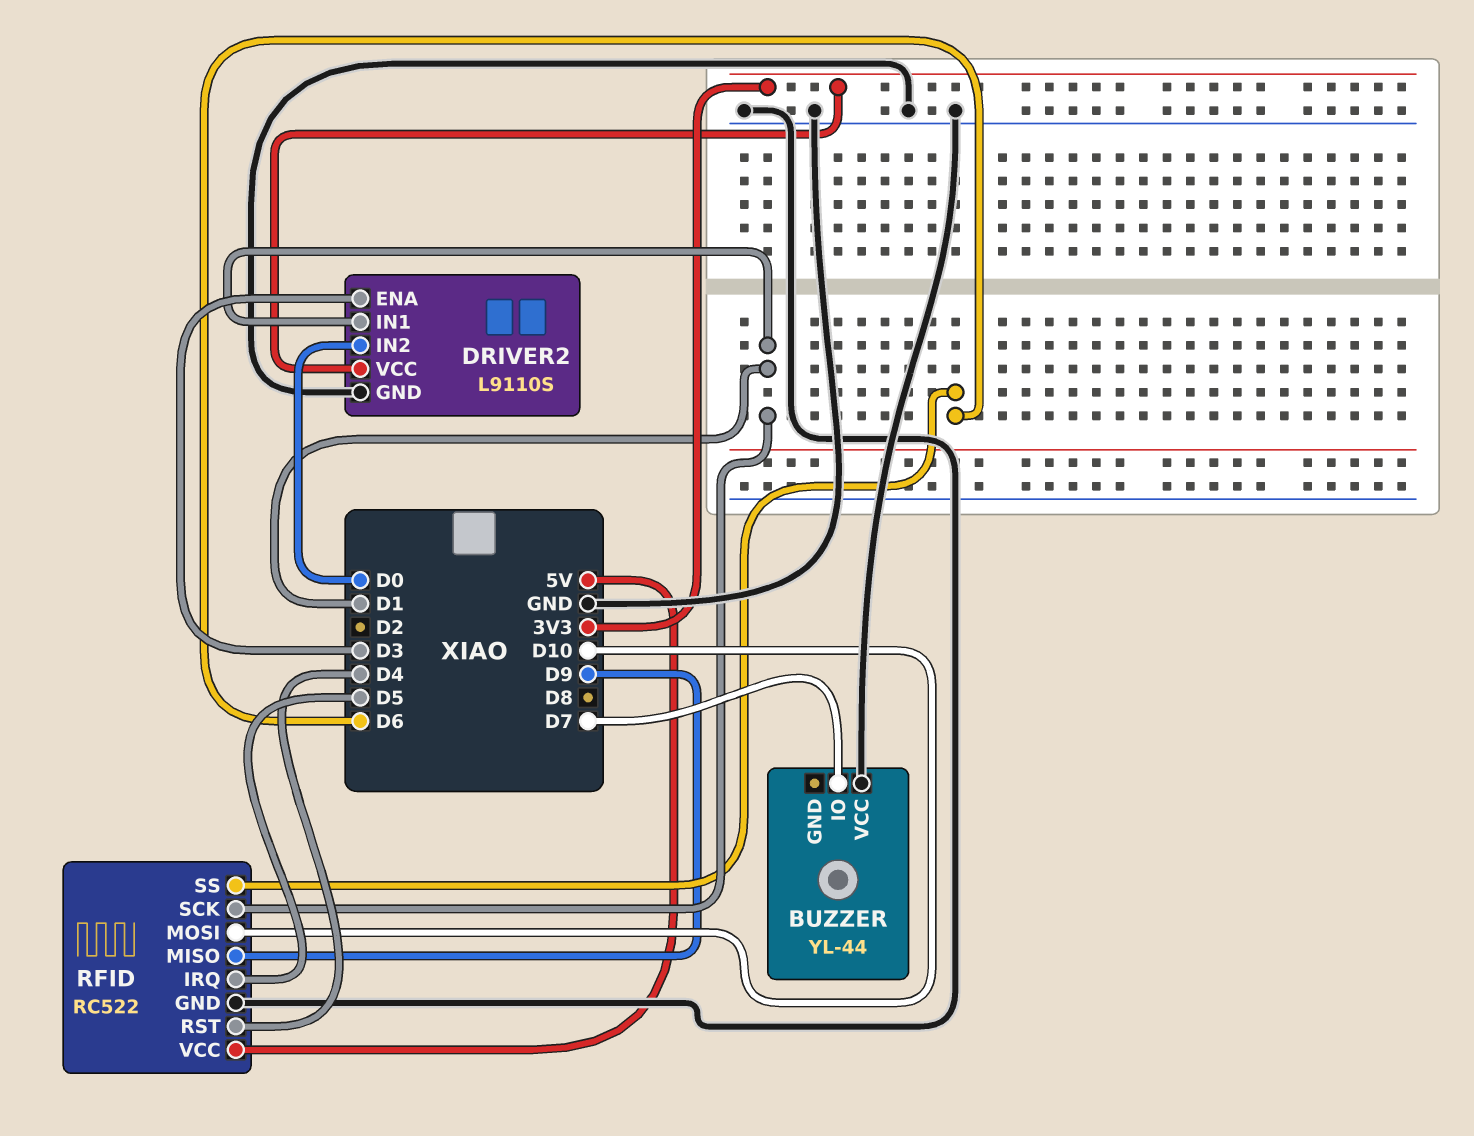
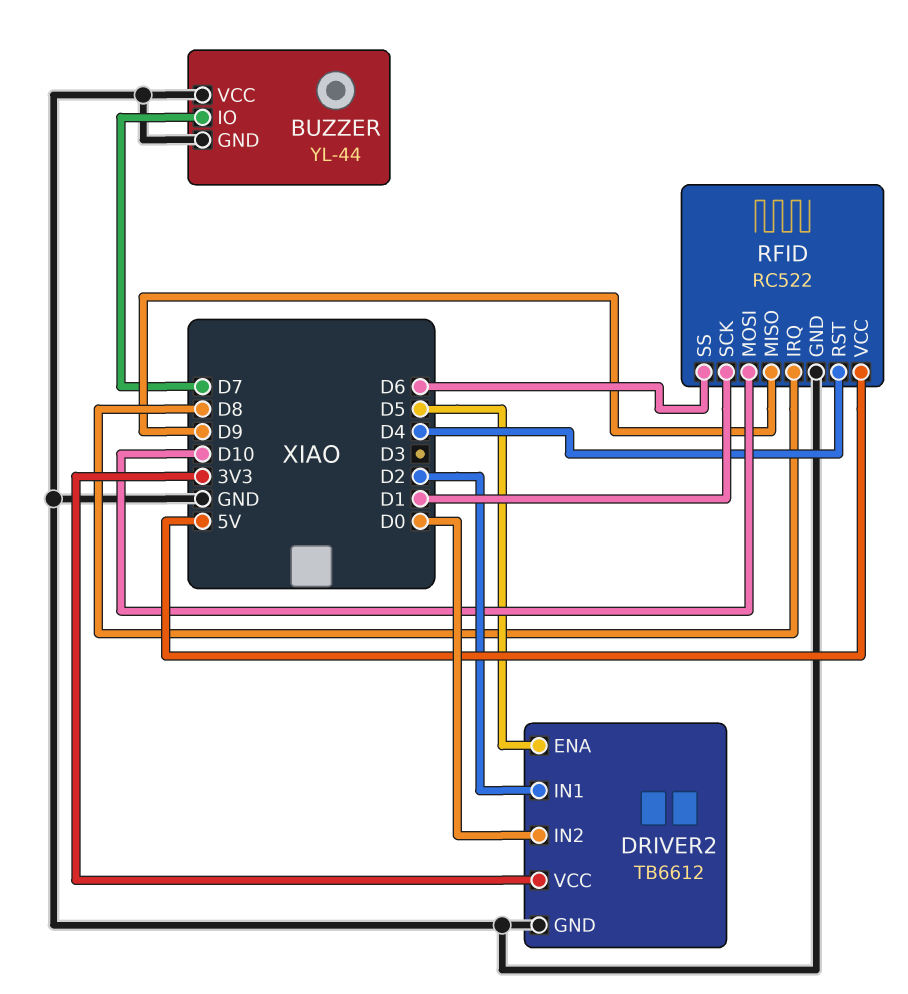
BUZZER pin GND: none -> GND
DRIVER2: L9110S -> TB6612
DRIVER2 pin ENA: D3 -> D5
DRIVER2 pin IN1: D1 -> D2
RFID pin IRQ: D5 -> D8

